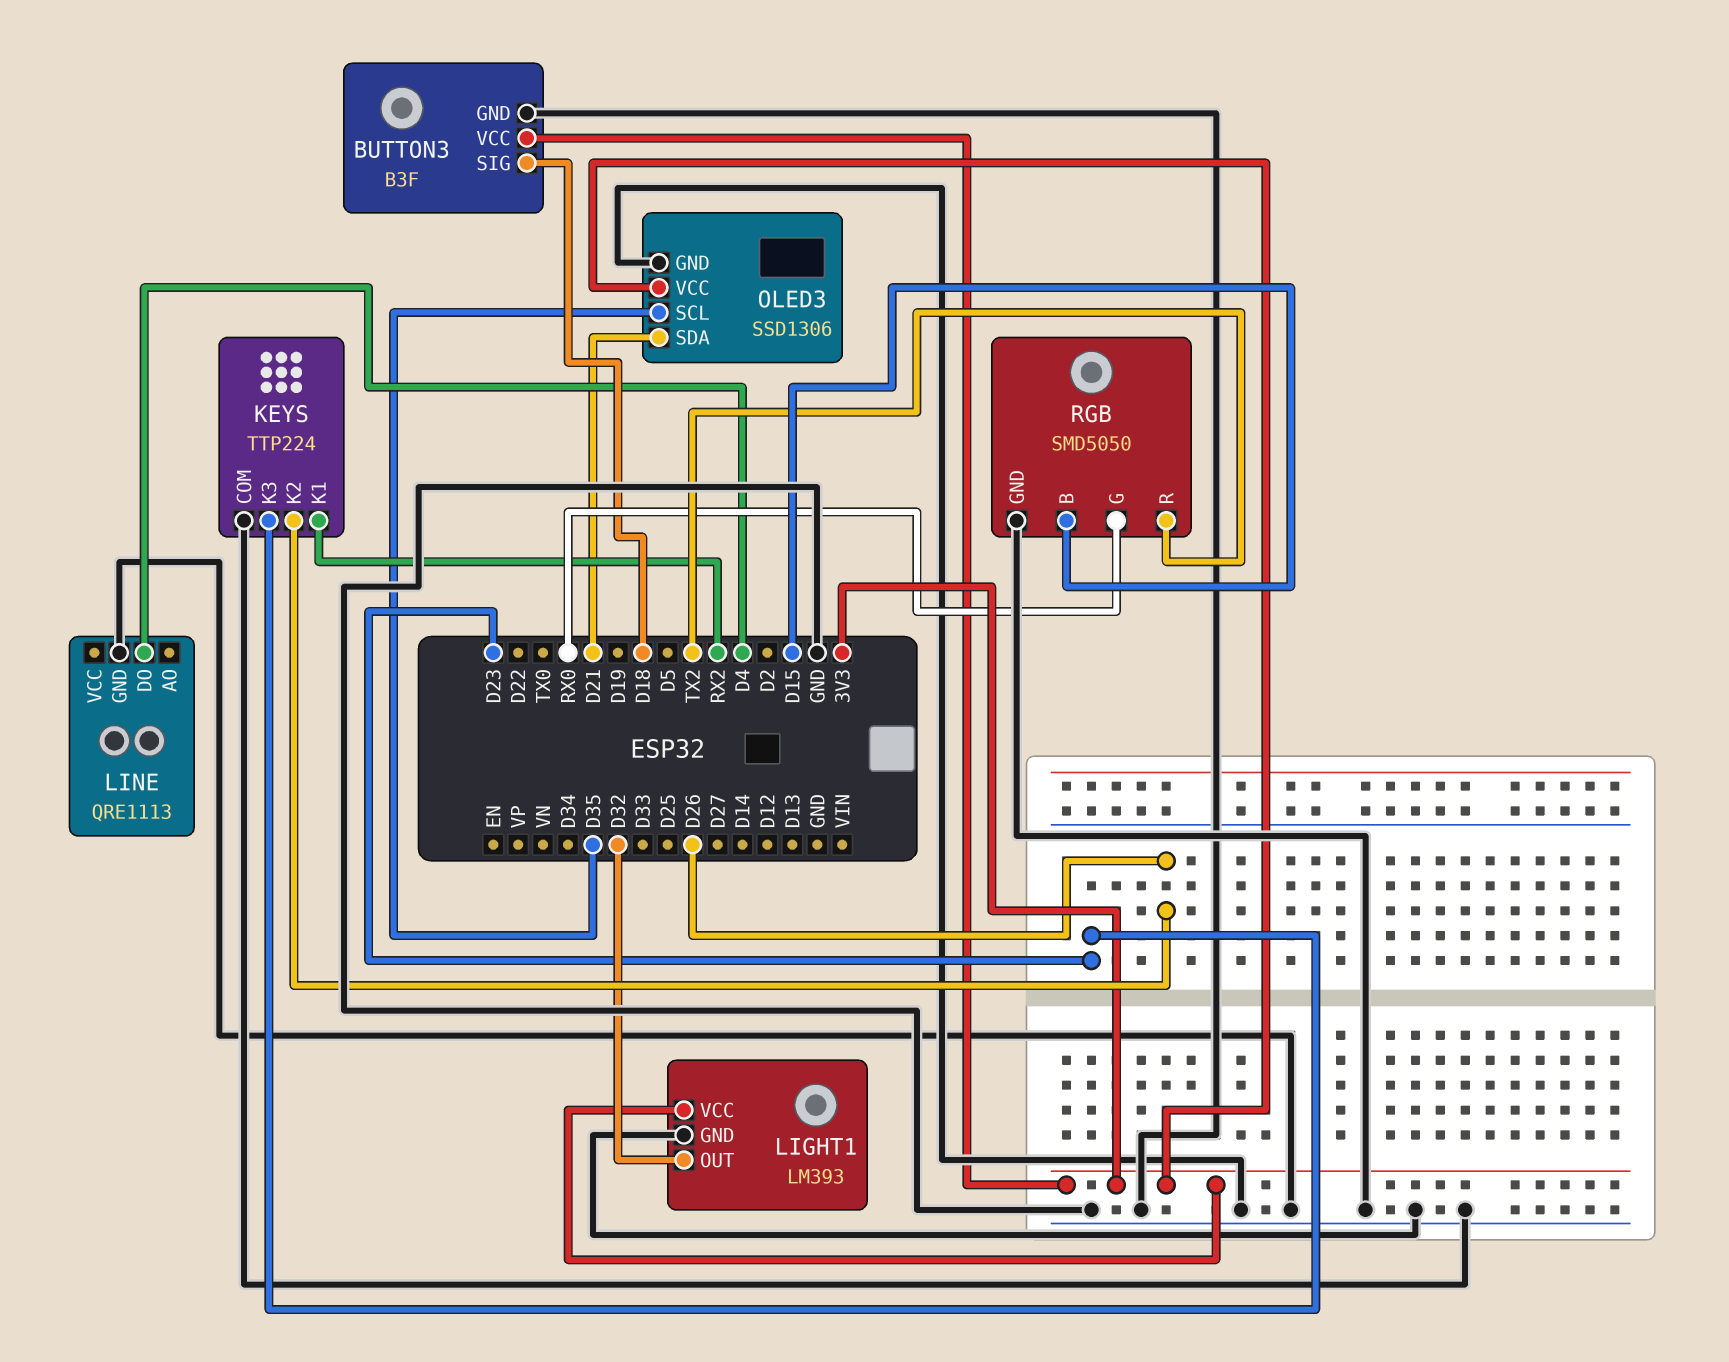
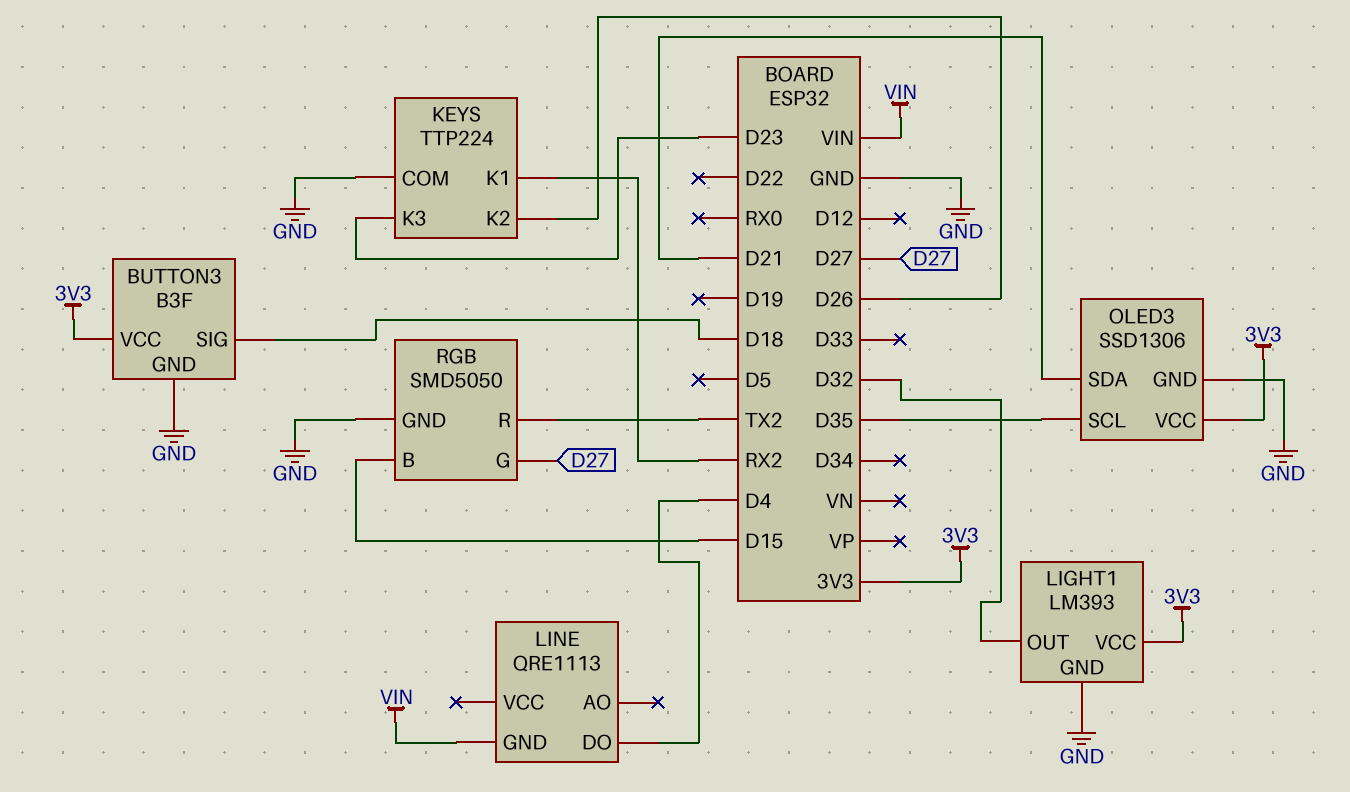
LINE pin GND: GND -> VIN
RGB pin G: RX0 -> D27

